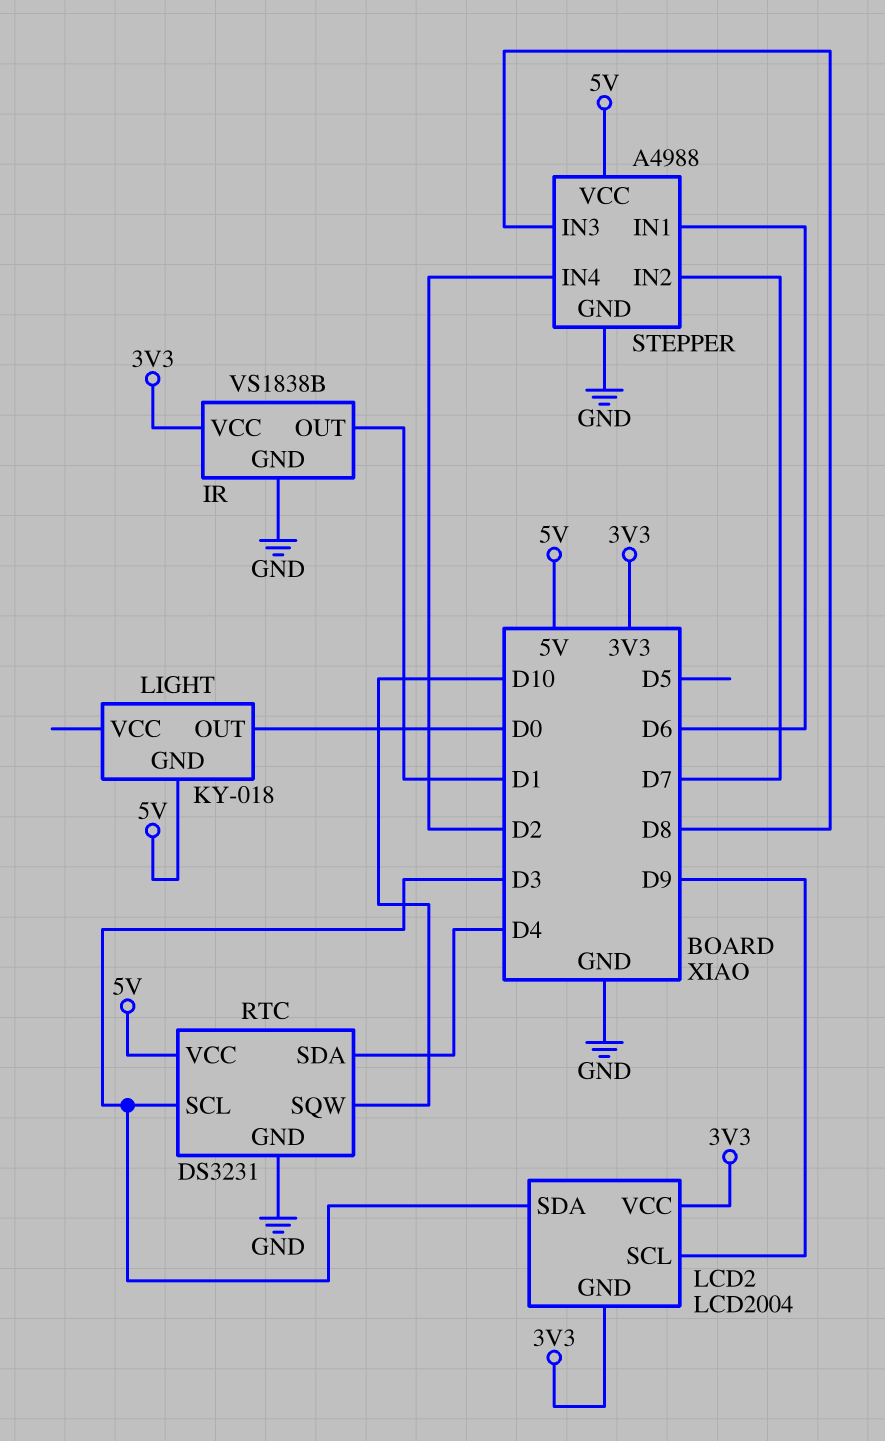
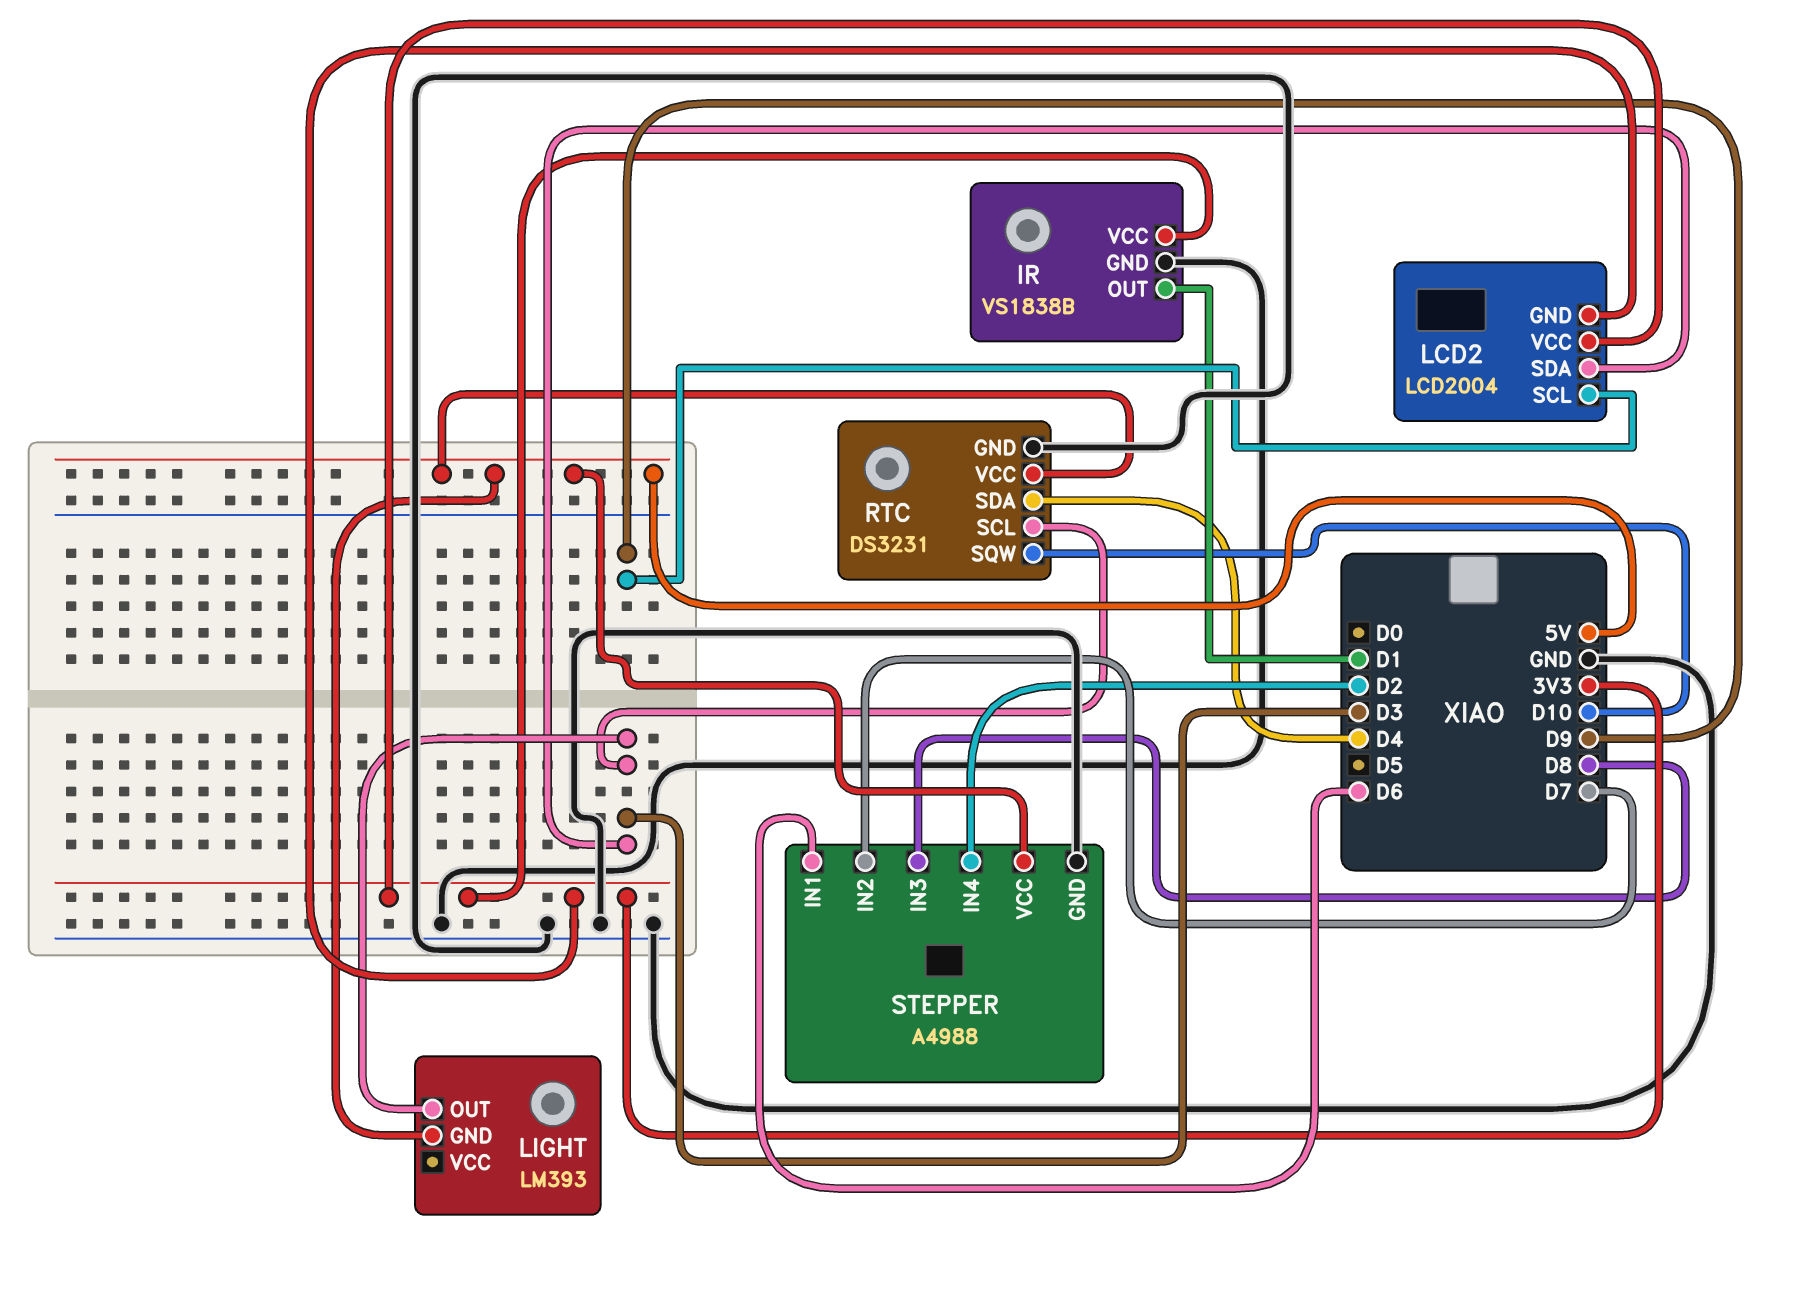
LIGHT: KY-018 -> LM393
LIGHT pin OUT: D0 -> D3

